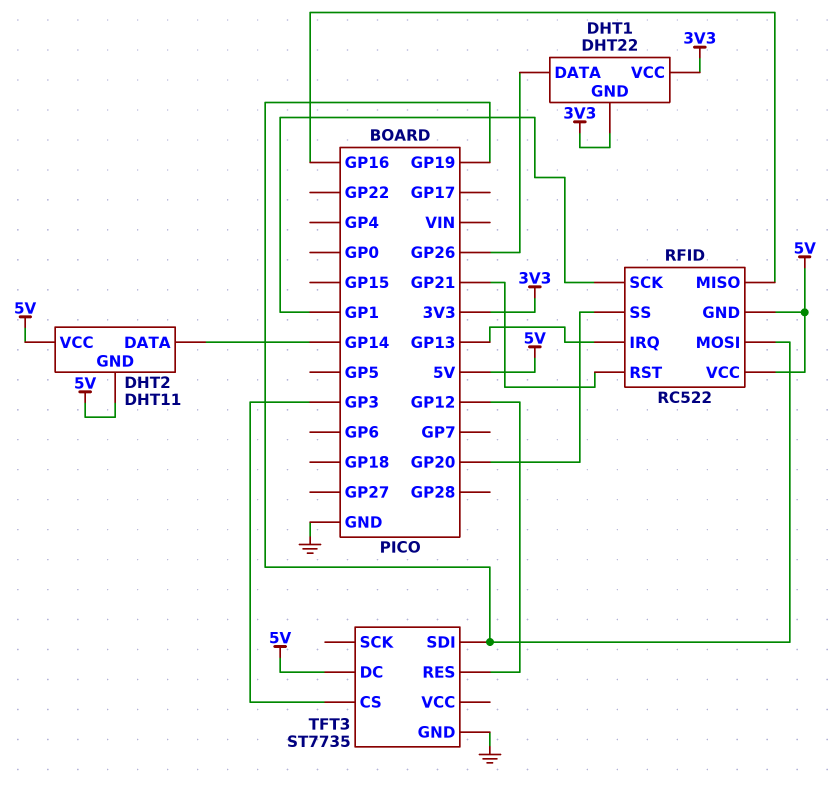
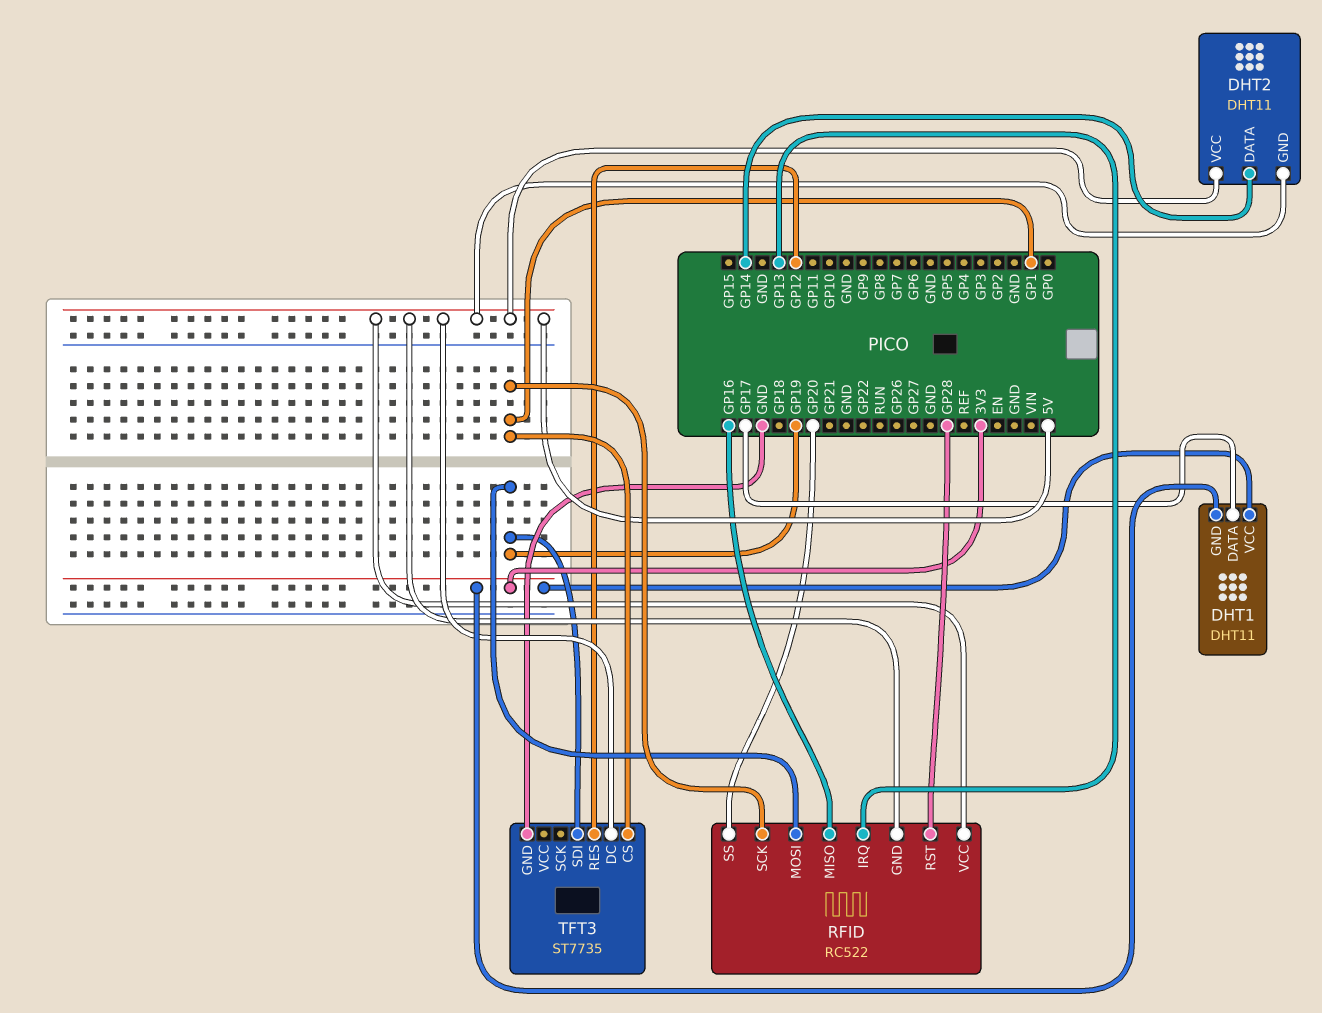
DHT1: DHT22 -> DHT11
DHT1 pin DATA: GP26 -> GP17
RFID pin RST: GP21 -> GP28
TFT3 pin CS: GP3 -> GP1

